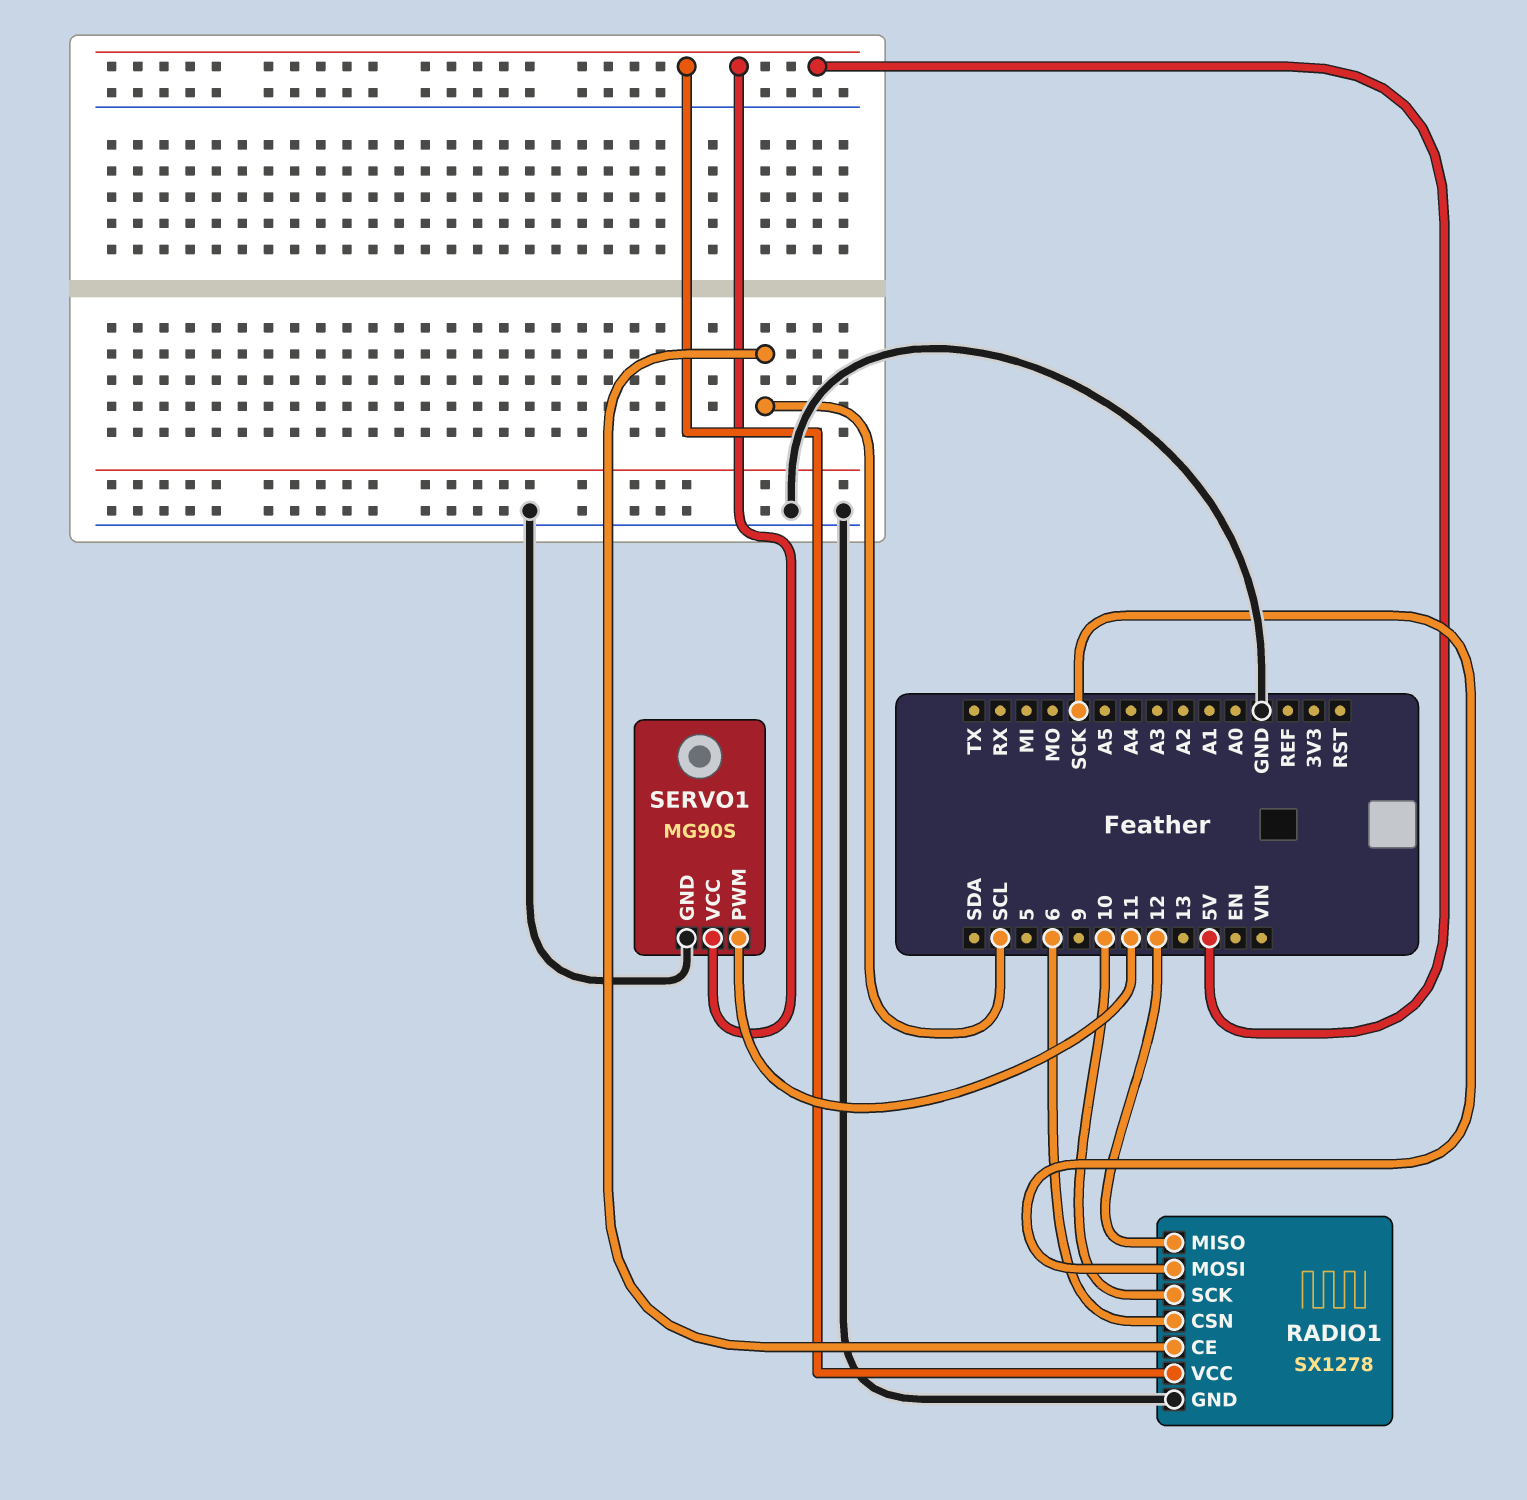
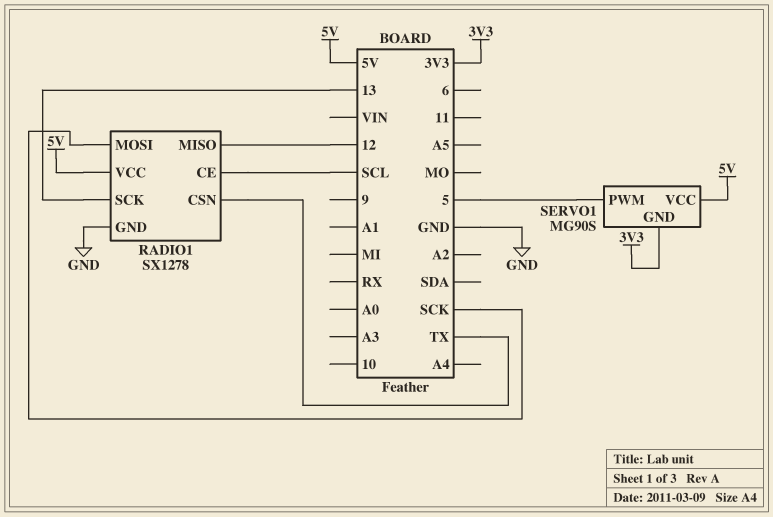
RADIO1 pin CSN: 6 -> TX
RADIO1 pin SCK: 10 -> 13
SERVO1 pin GND: GND -> 3V3
SERVO1 pin PWM: 11 -> 5

